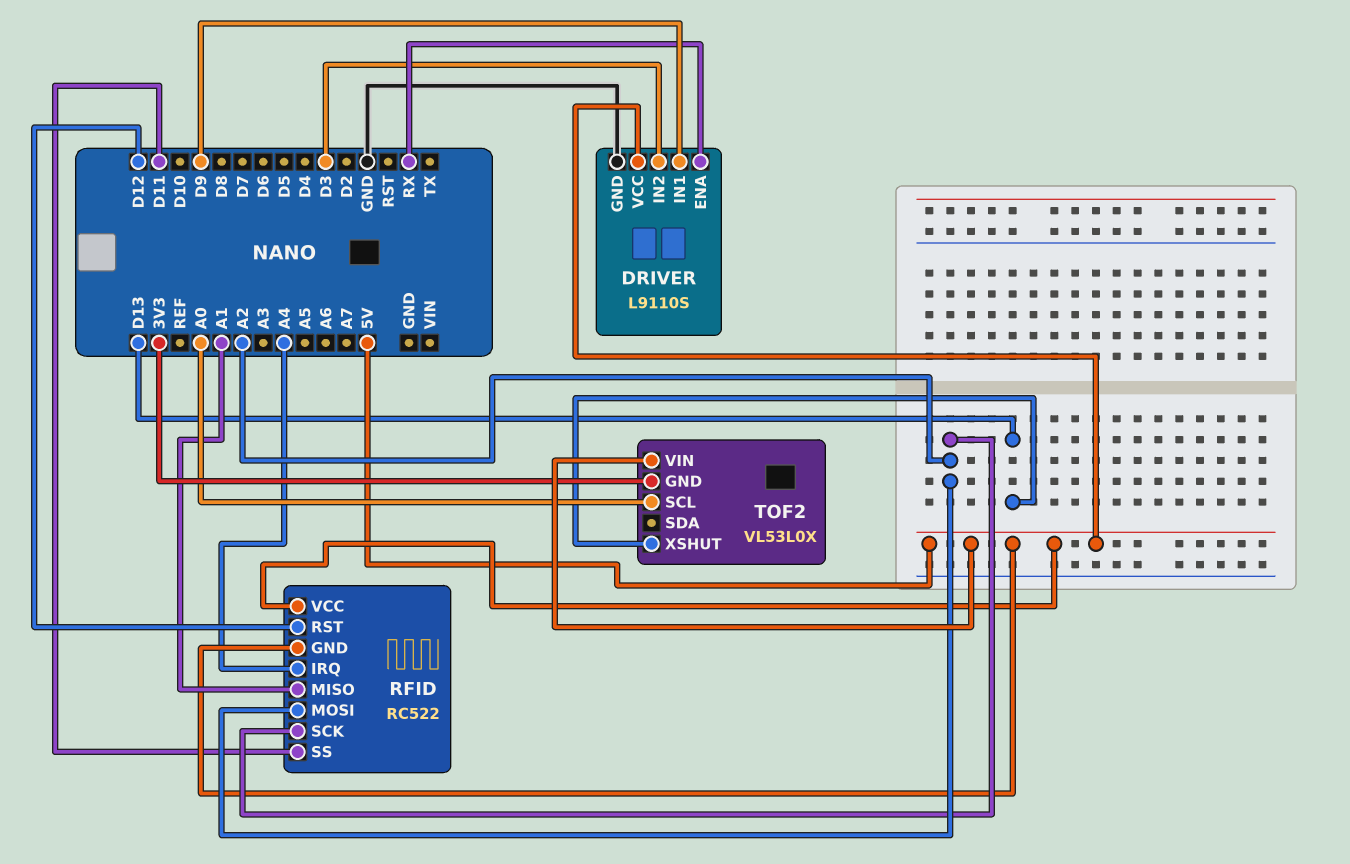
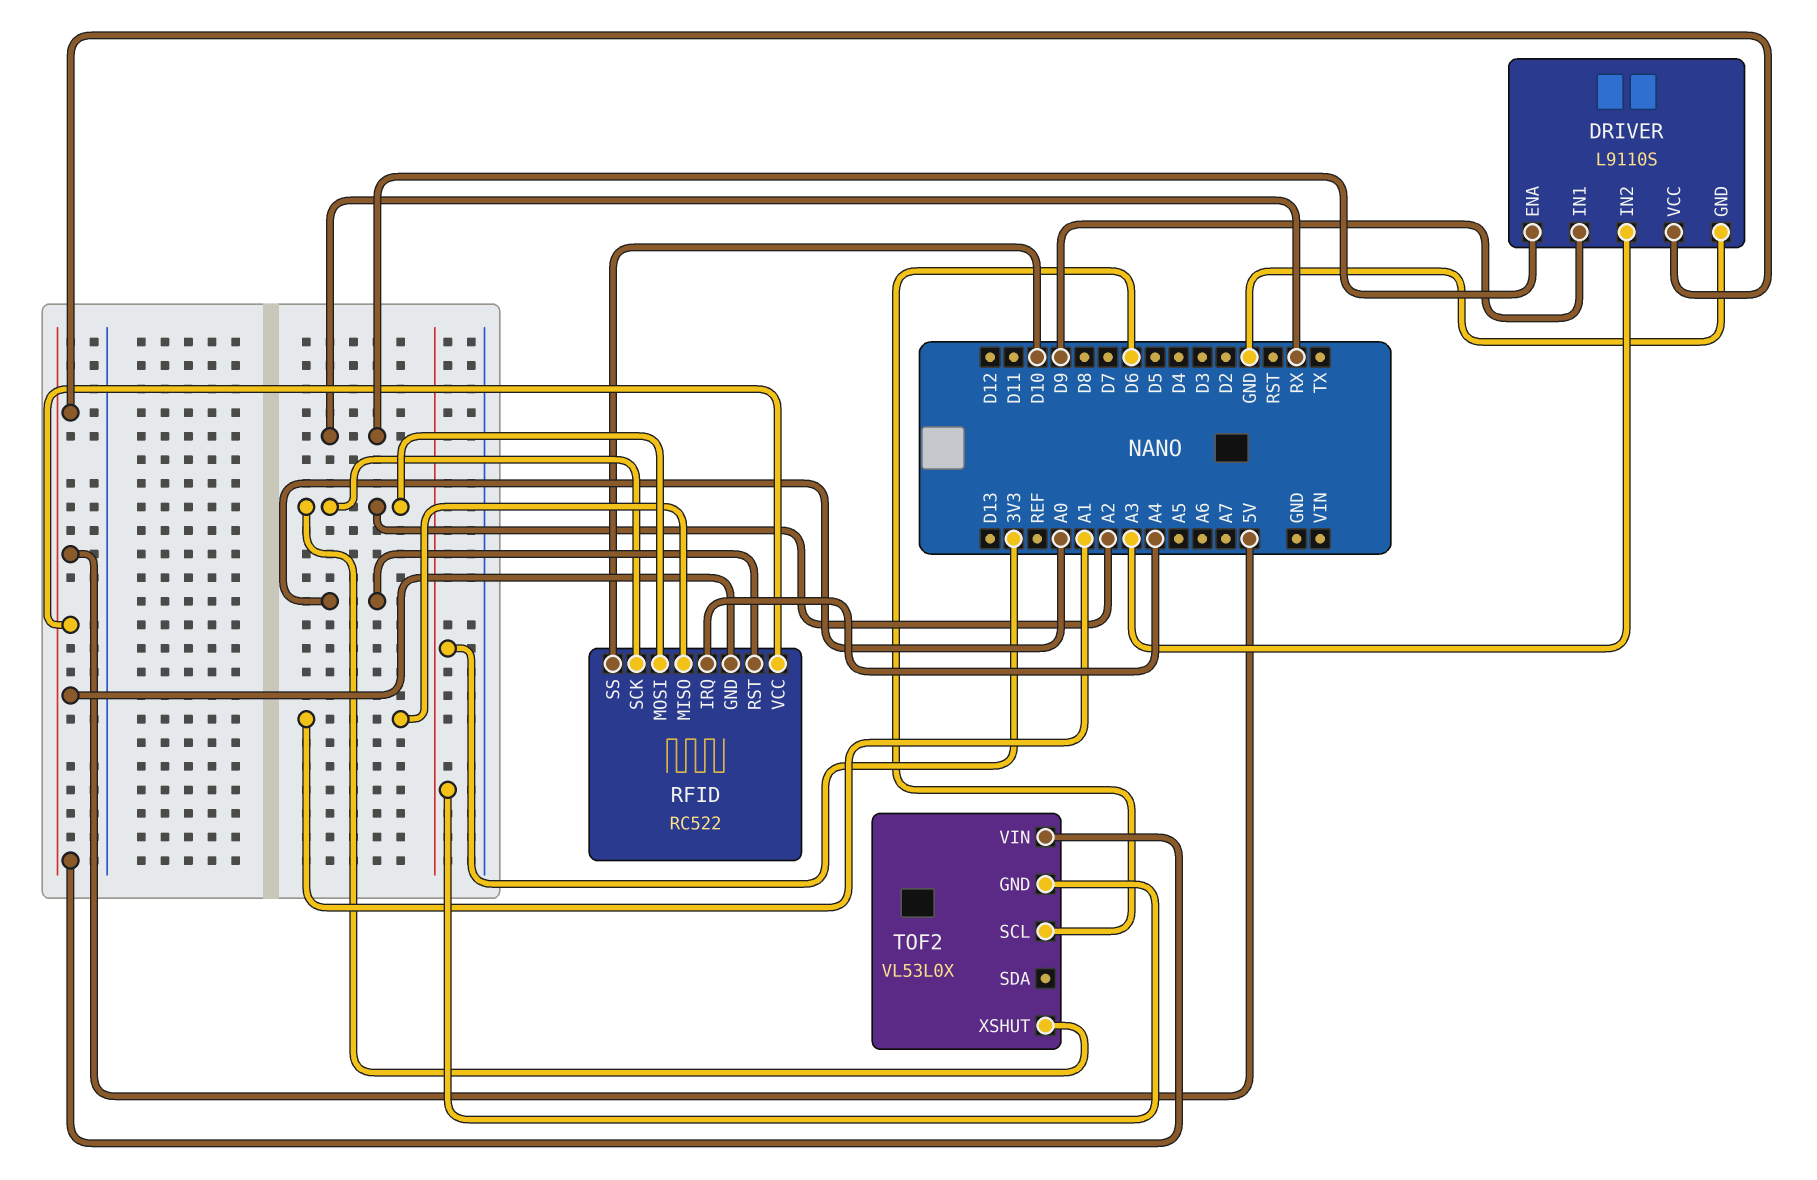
DRIVER pin IN2: D3 -> A3
RFID pin RST: D12 -> A0
RFID pin SS: D11 -> D10
TOF2 pin SCL: A0 -> D6
TOF2 pin XSHUT: D13 -> A2

